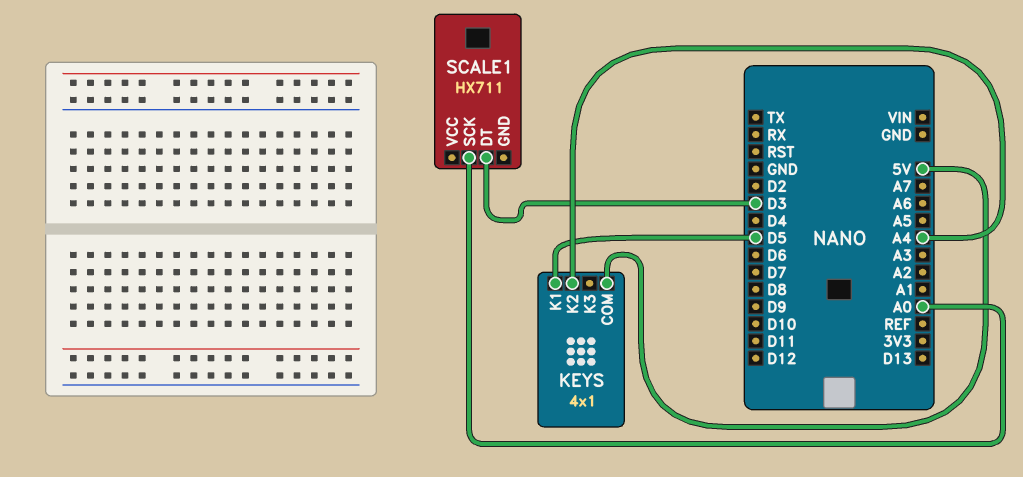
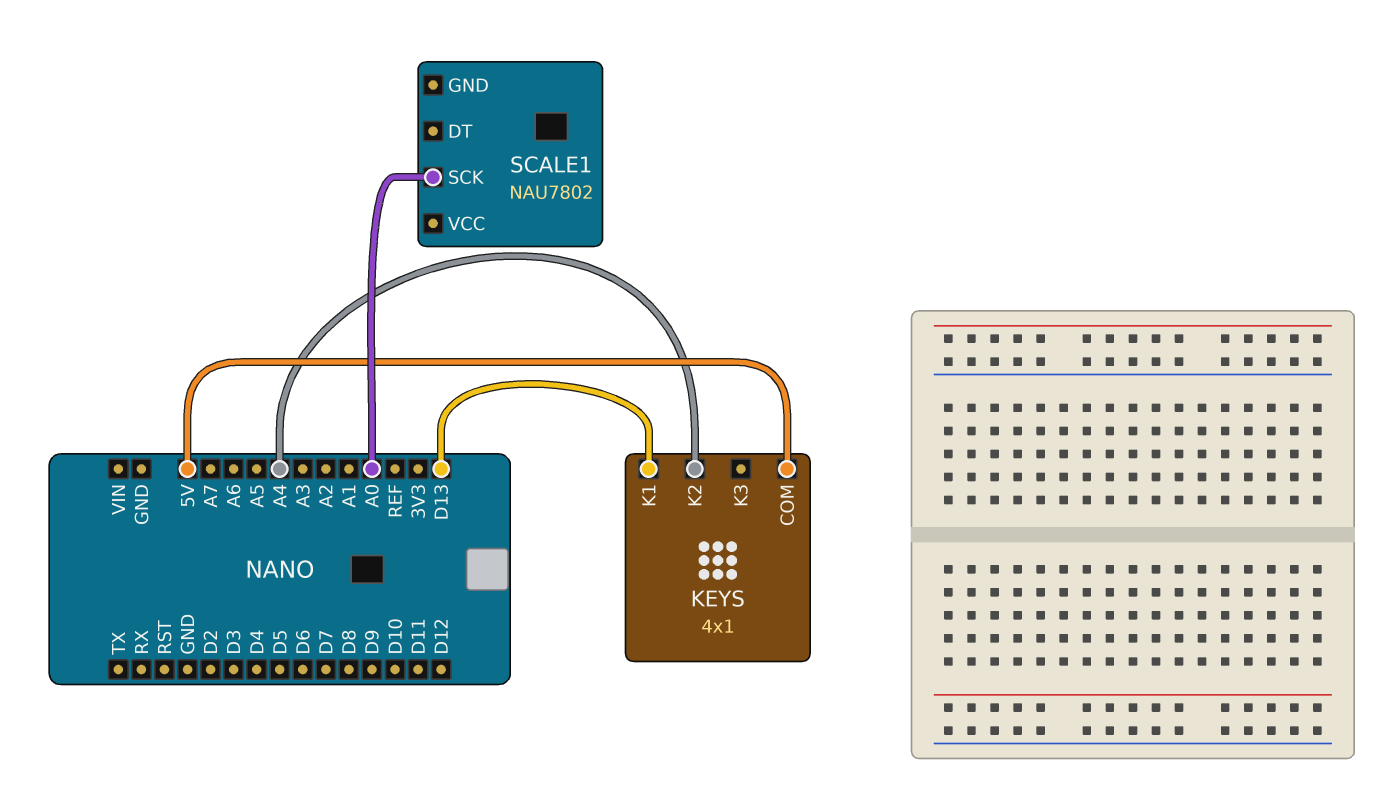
KEYS pin K1: D5 -> D13
SCALE1: HX711 -> NAU7802
SCALE1 pin DT: D3 -> none

